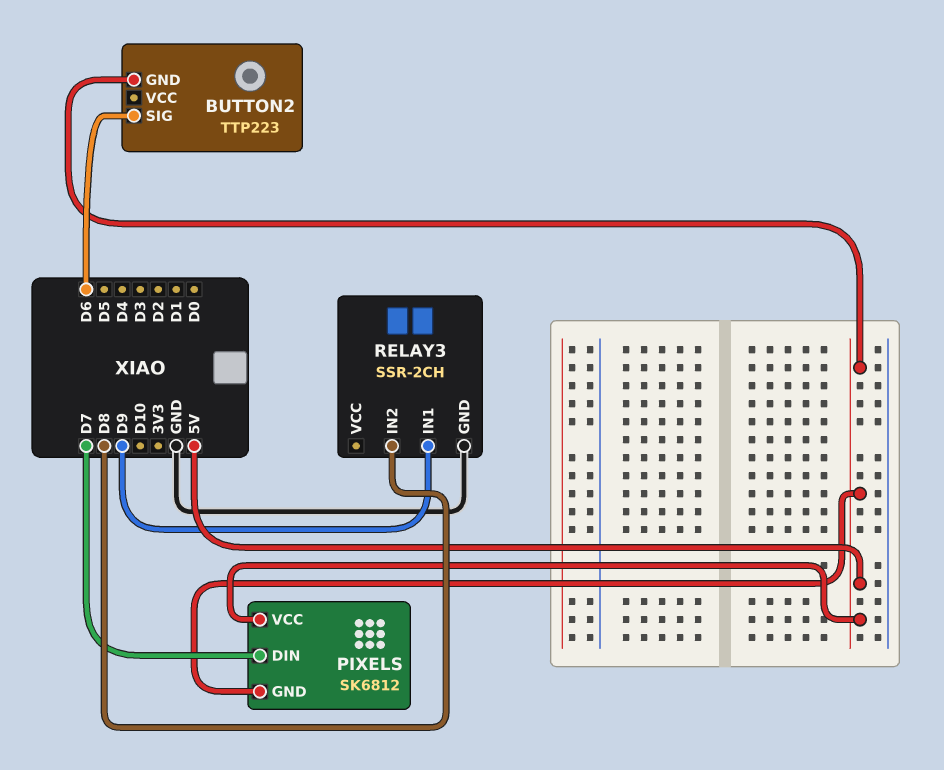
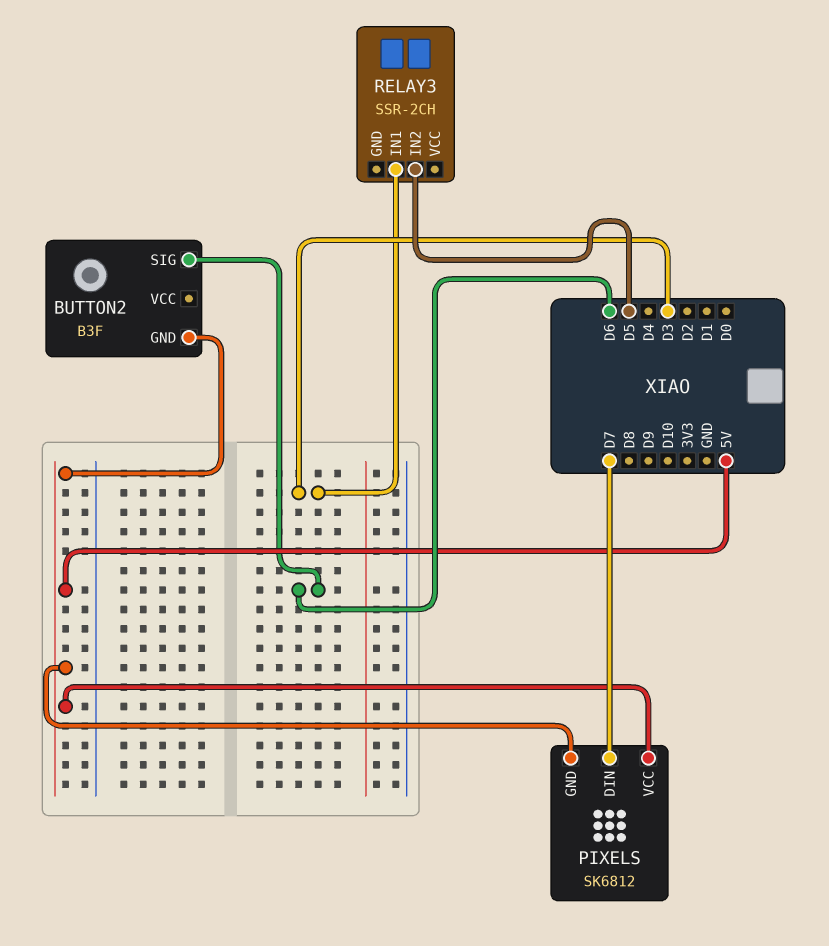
BUTTON2: TTP223 -> B3F
RELAY3 pin GND: GND -> none
RELAY3 pin IN1: D9 -> D3
RELAY3 pin IN2: D8 -> D5

